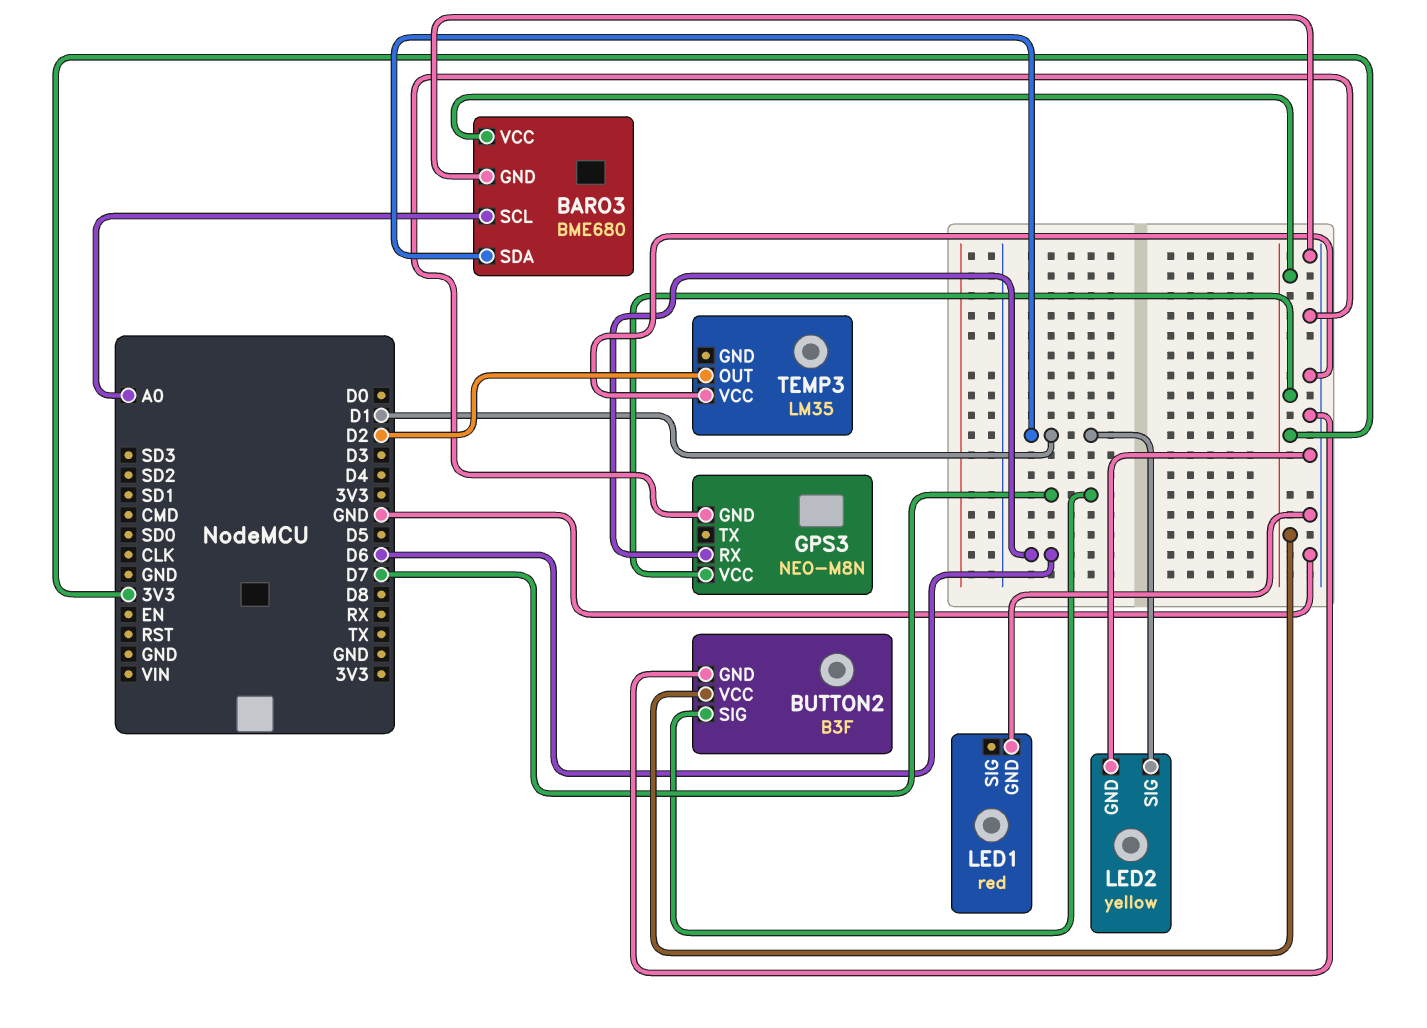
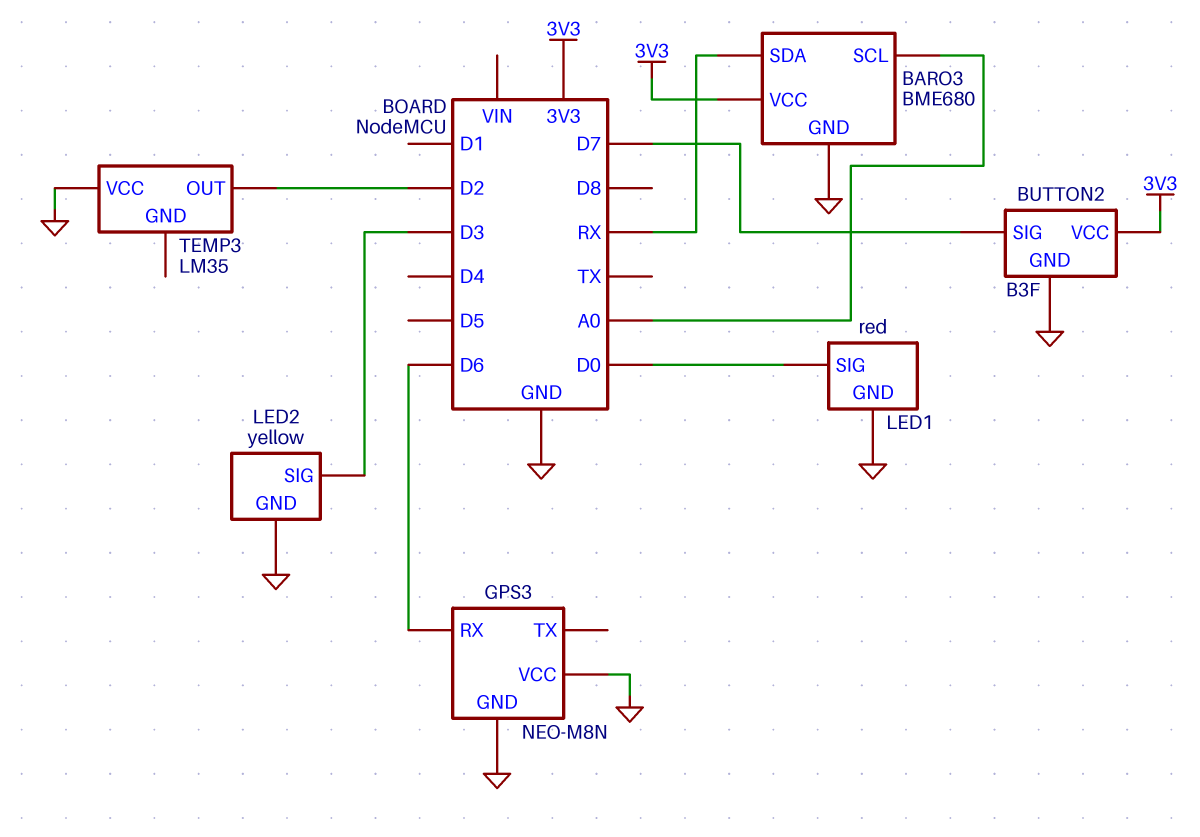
BARO3 pin SDA: D1 -> RX
GPS3 pin VCC: 3V3 -> GND
LED1 pin SIG: none -> D0
LED2 pin SIG: D1 -> D3

